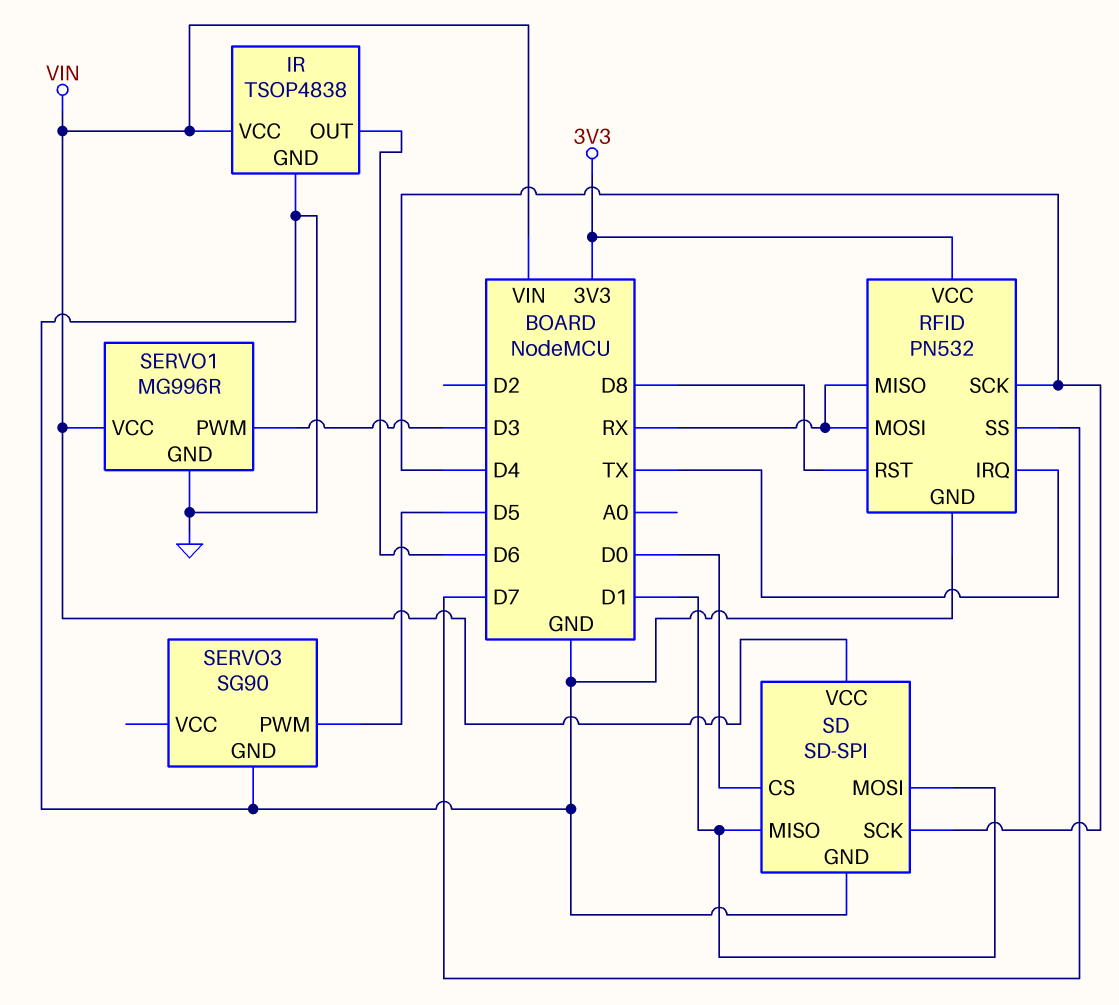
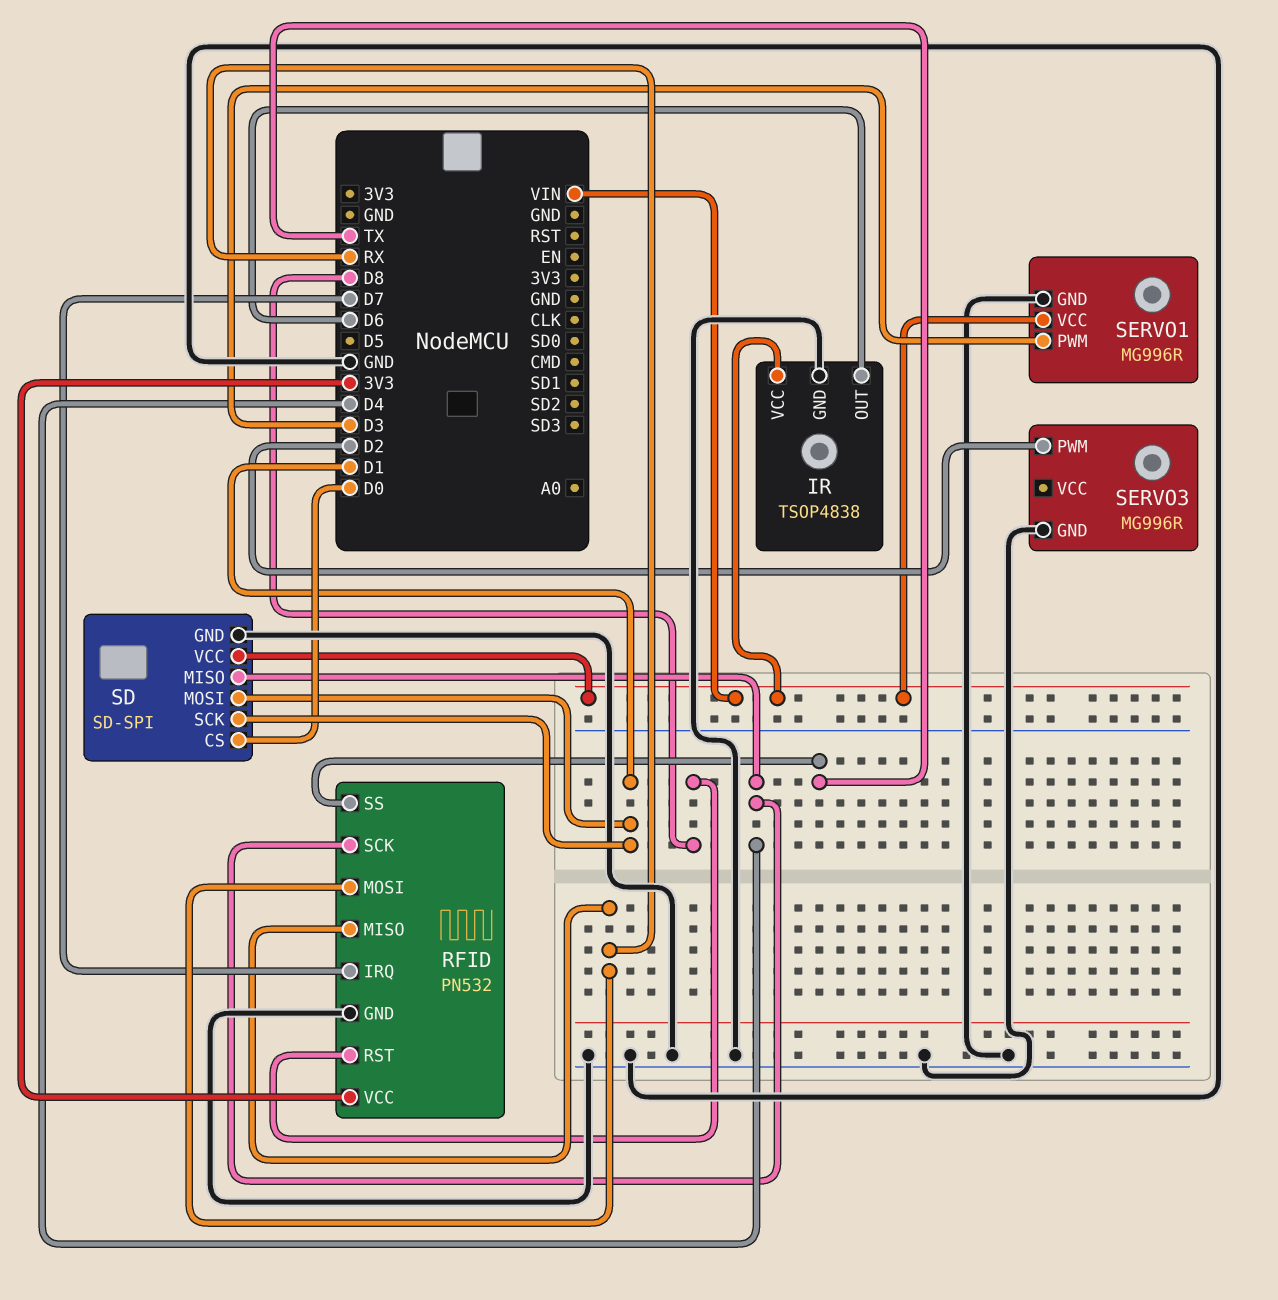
RFID pin IRQ: TX -> D7
RFID pin SS: D7 -> TX
SD pin MISO: D1 -> D4
SD pin SCK: D4 -> D1
SERVO3: SG90 -> MG996R
SERVO3 pin PWM: D5 -> D2

